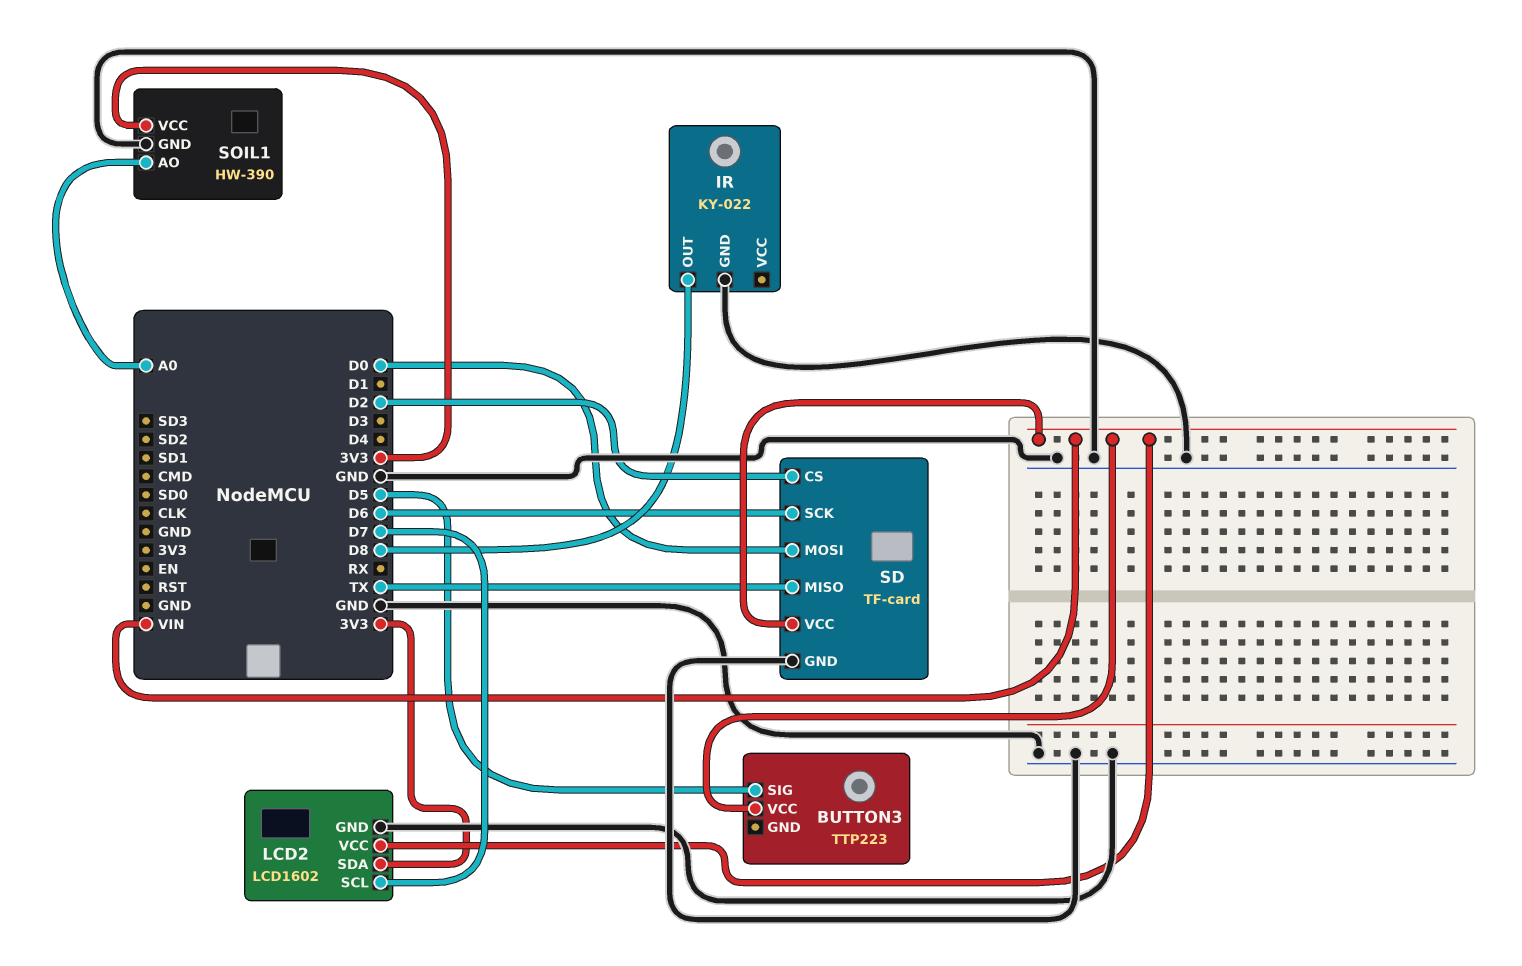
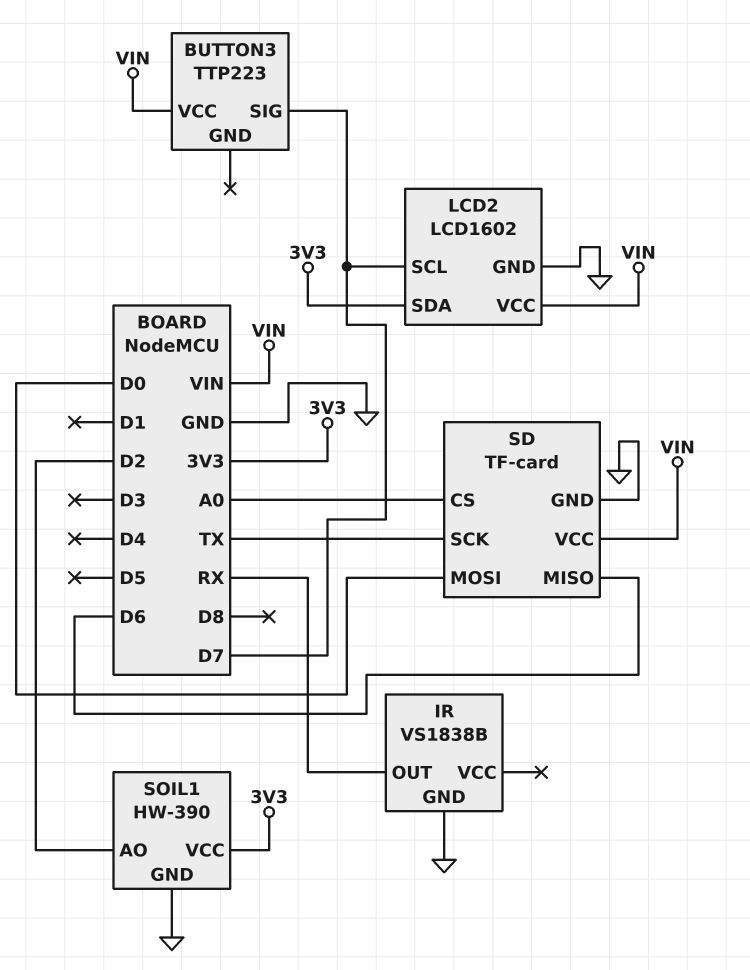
BUTTON3 pin SIG: D5 -> D7
IR: KY-022 -> VS1838B
IR pin OUT: D8 -> RX
SD pin CS: D2 -> A0
SD pin MISO: TX -> D6
SD pin SCK: D6 -> TX
SOIL1 pin AO: A0 -> D2

